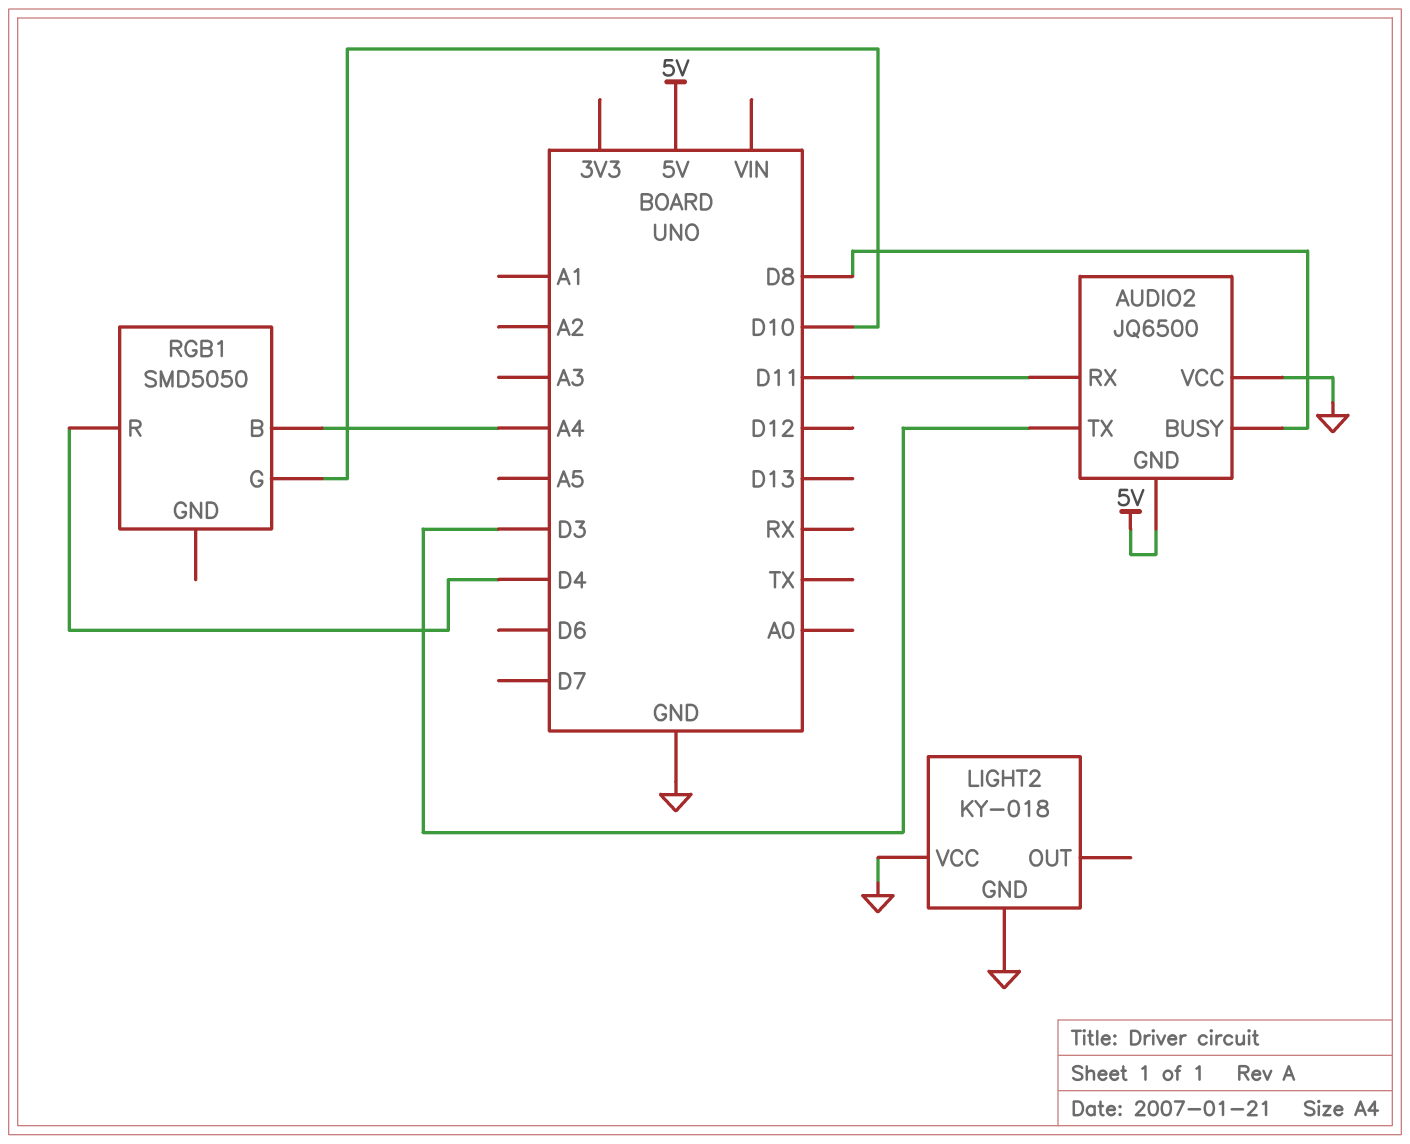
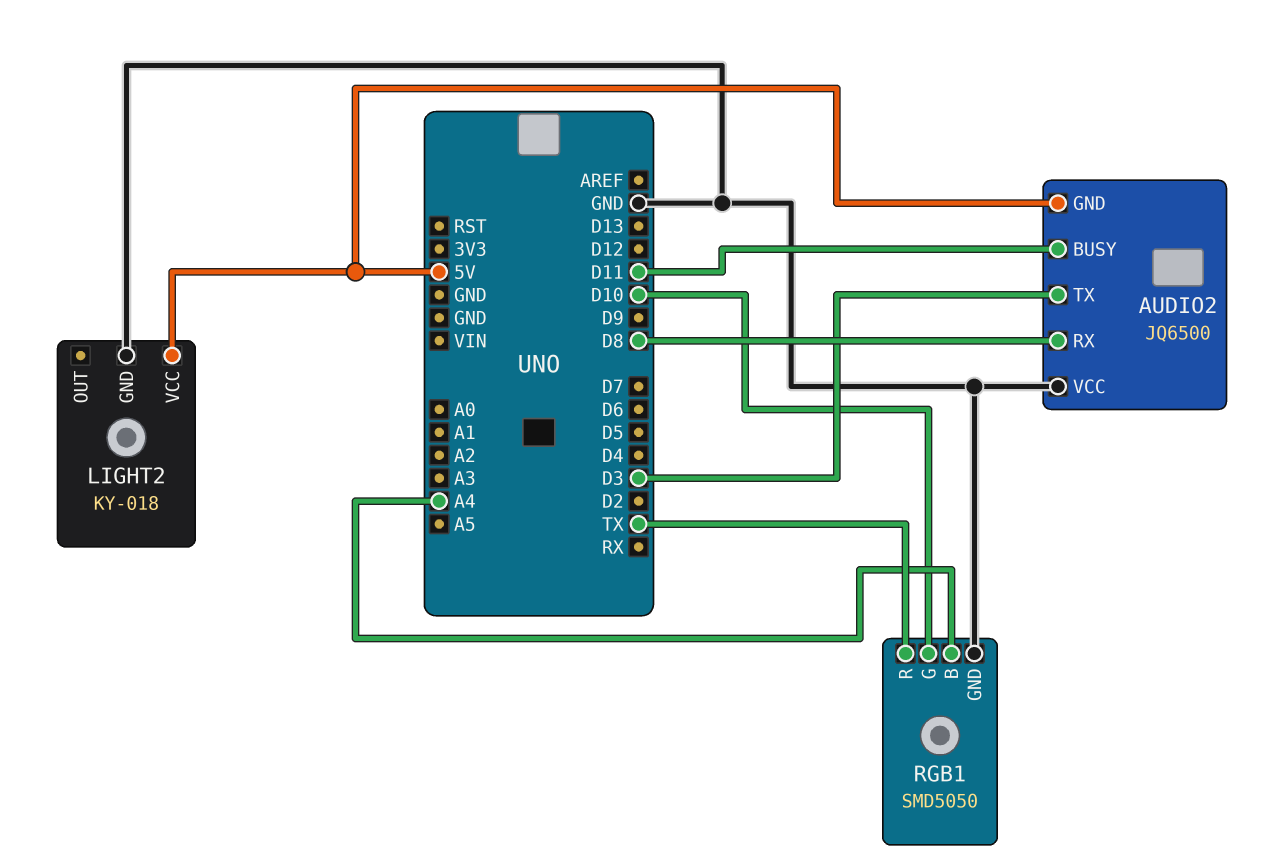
AUDIO2 pin BUSY: D8 -> D11
AUDIO2 pin RX: D11 -> D8
LIGHT2 pin VCC: GND -> 5V
RGB1 pin GND: none -> GND
RGB1 pin R: D4 -> TX

